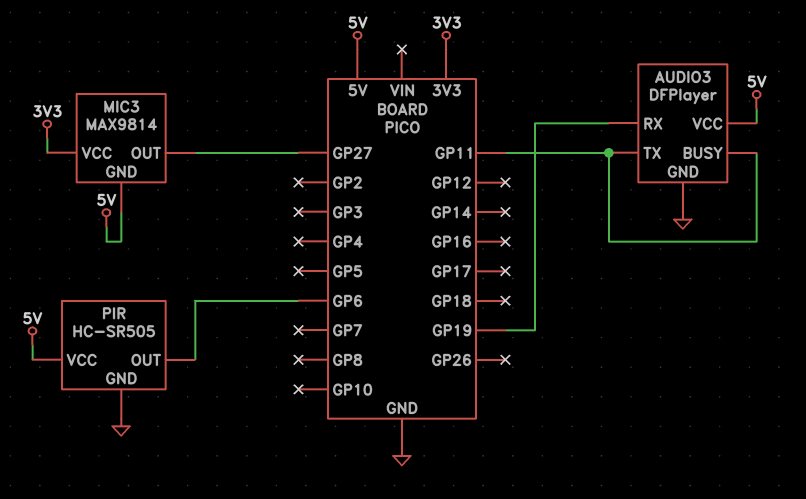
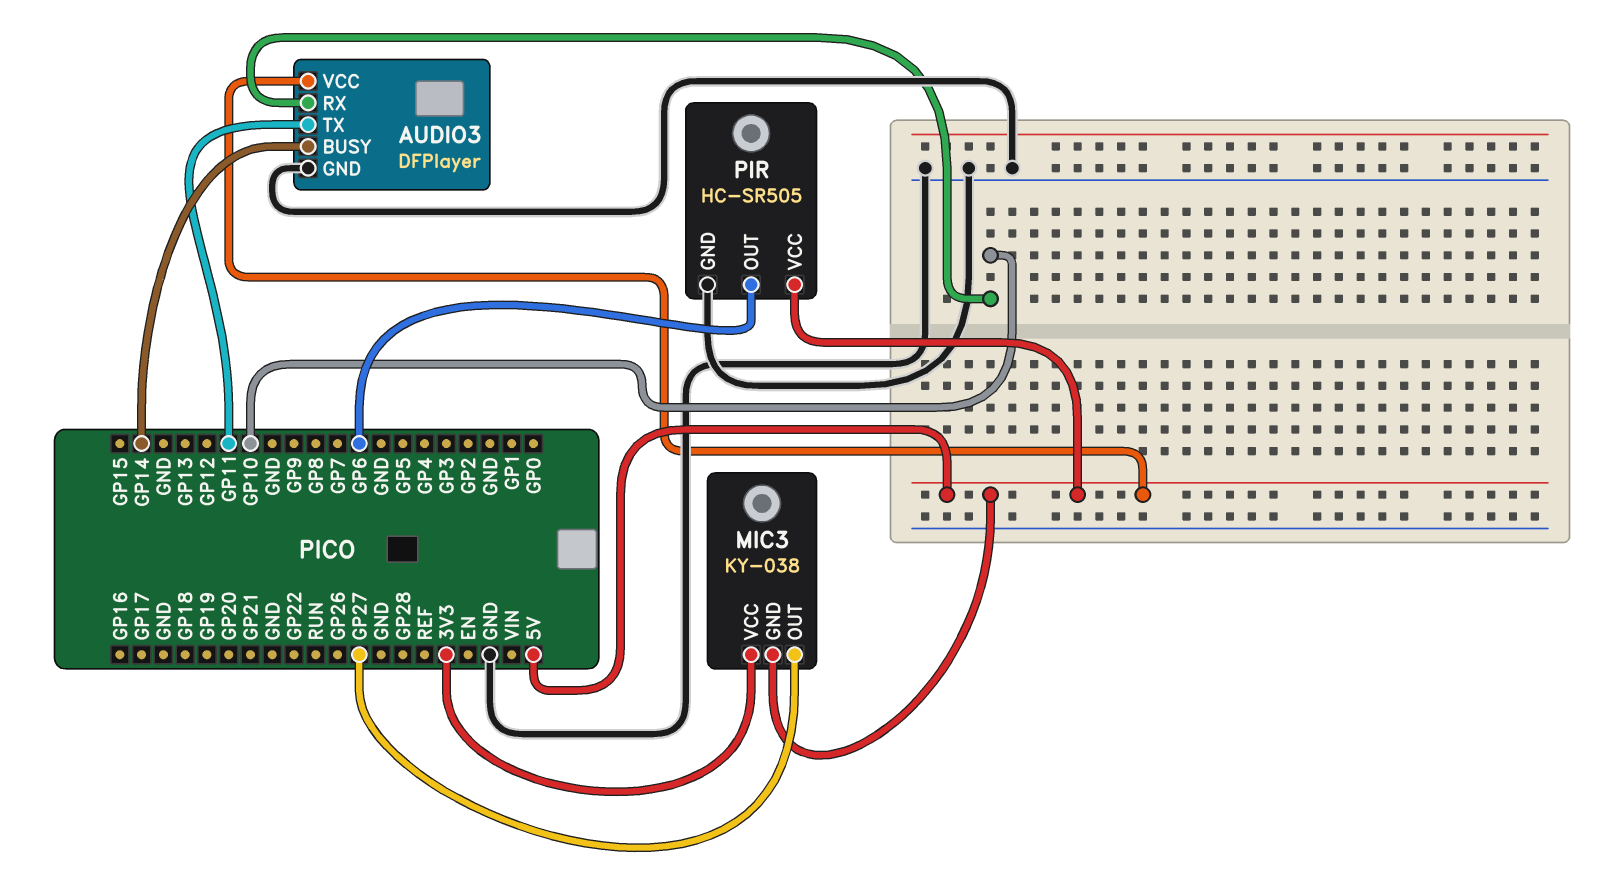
AUDIO3 pin BUSY: GP11 -> GP14
AUDIO3 pin RX: GP19 -> GP10
MIC3: MAX9814 -> KY-038

